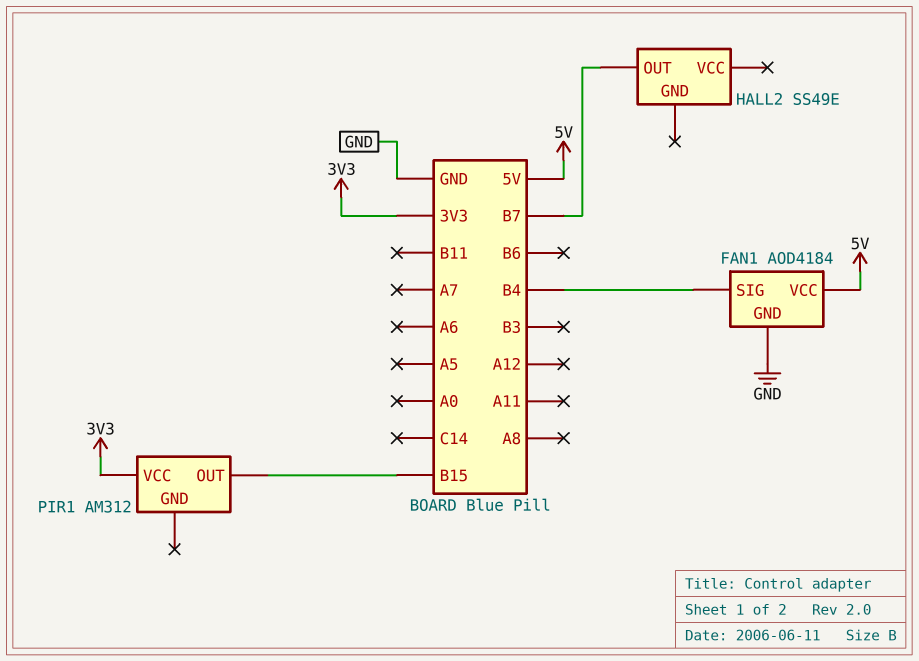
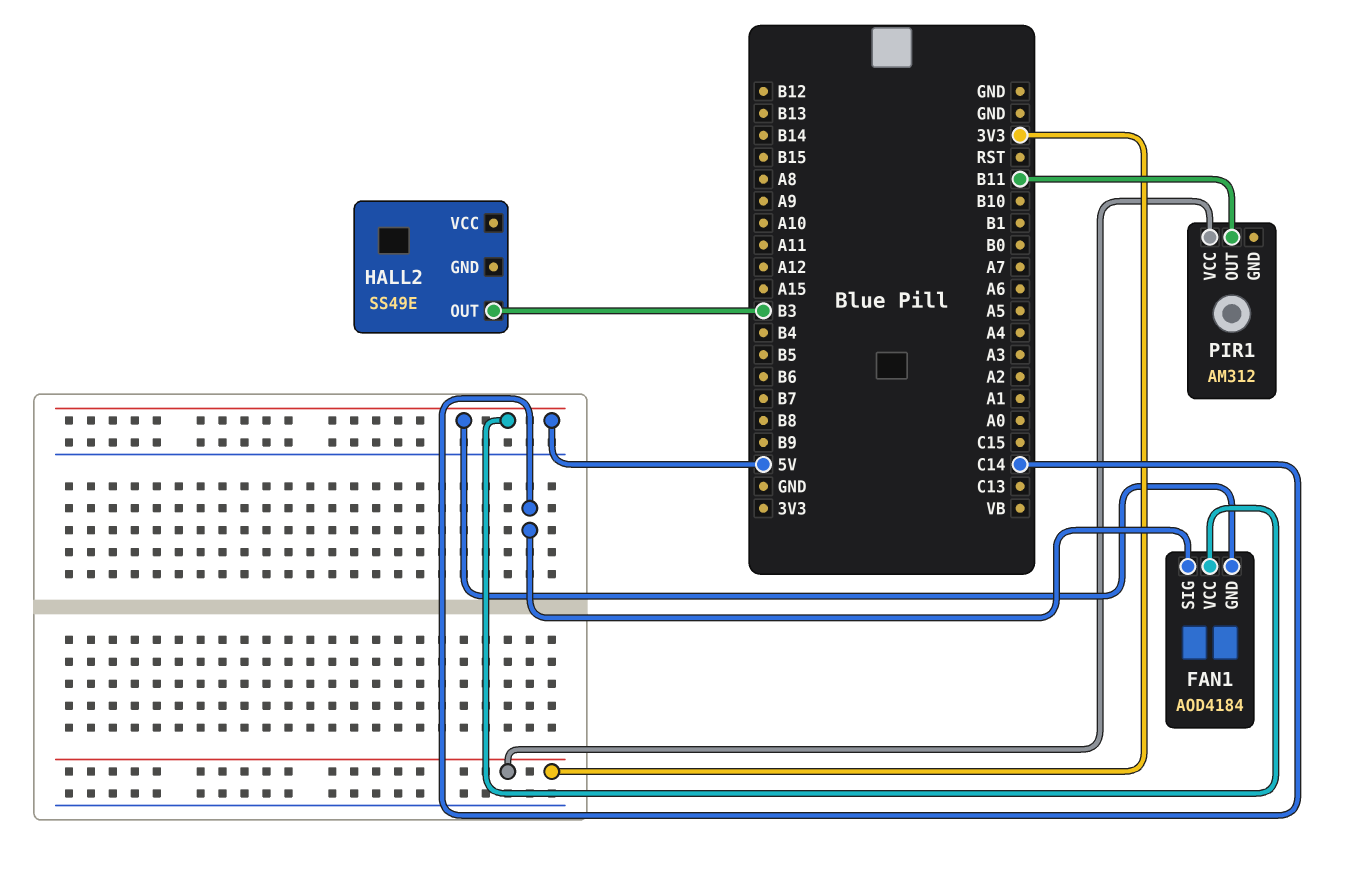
FAN1 pin GND: GND -> 5V
FAN1 pin SIG: B4 -> C14
HALL2 pin OUT: B7 -> B3
PIR1 pin OUT: B15 -> B11

